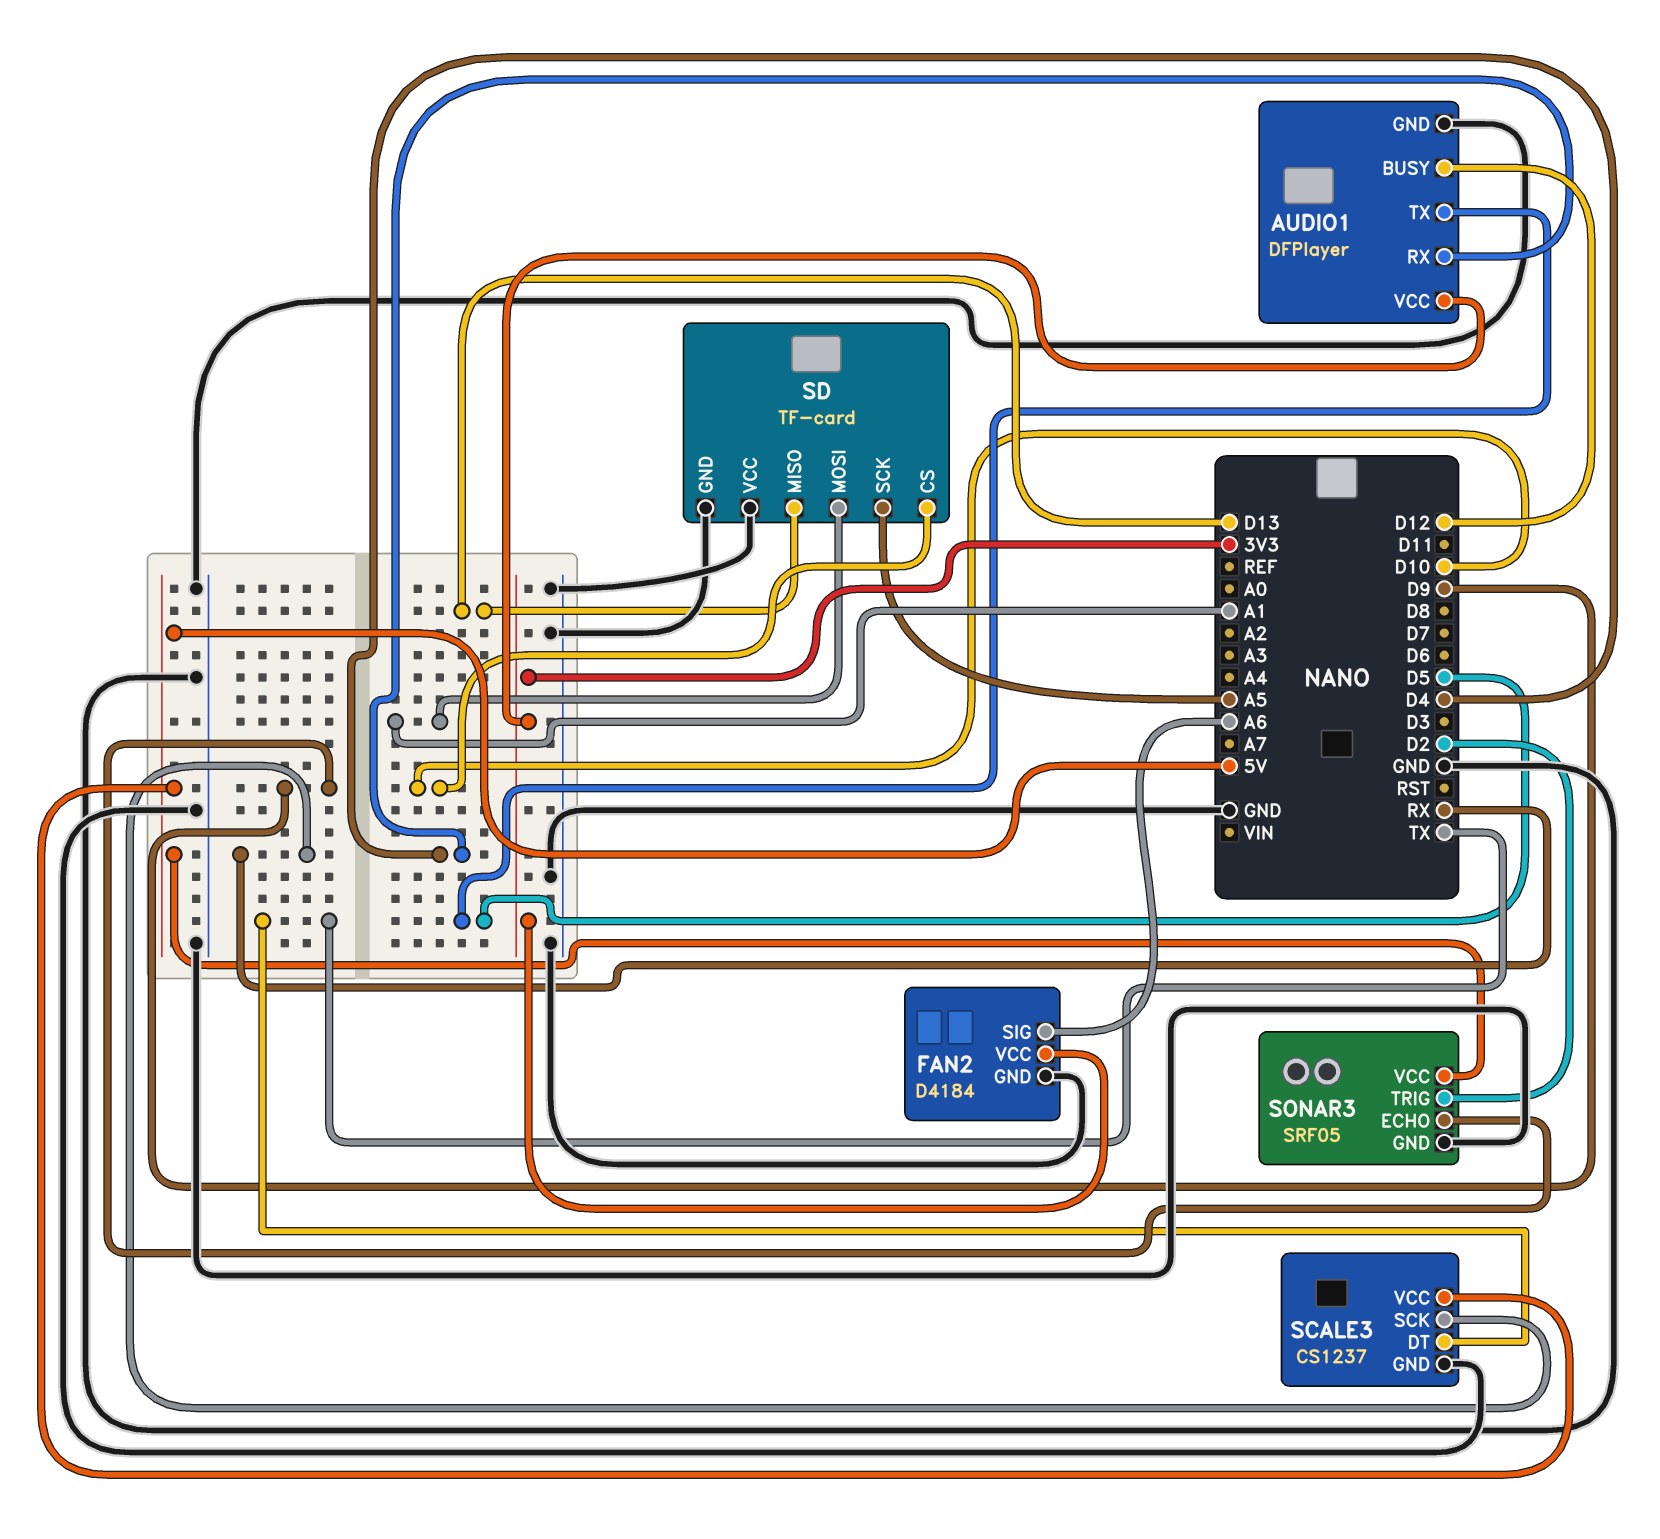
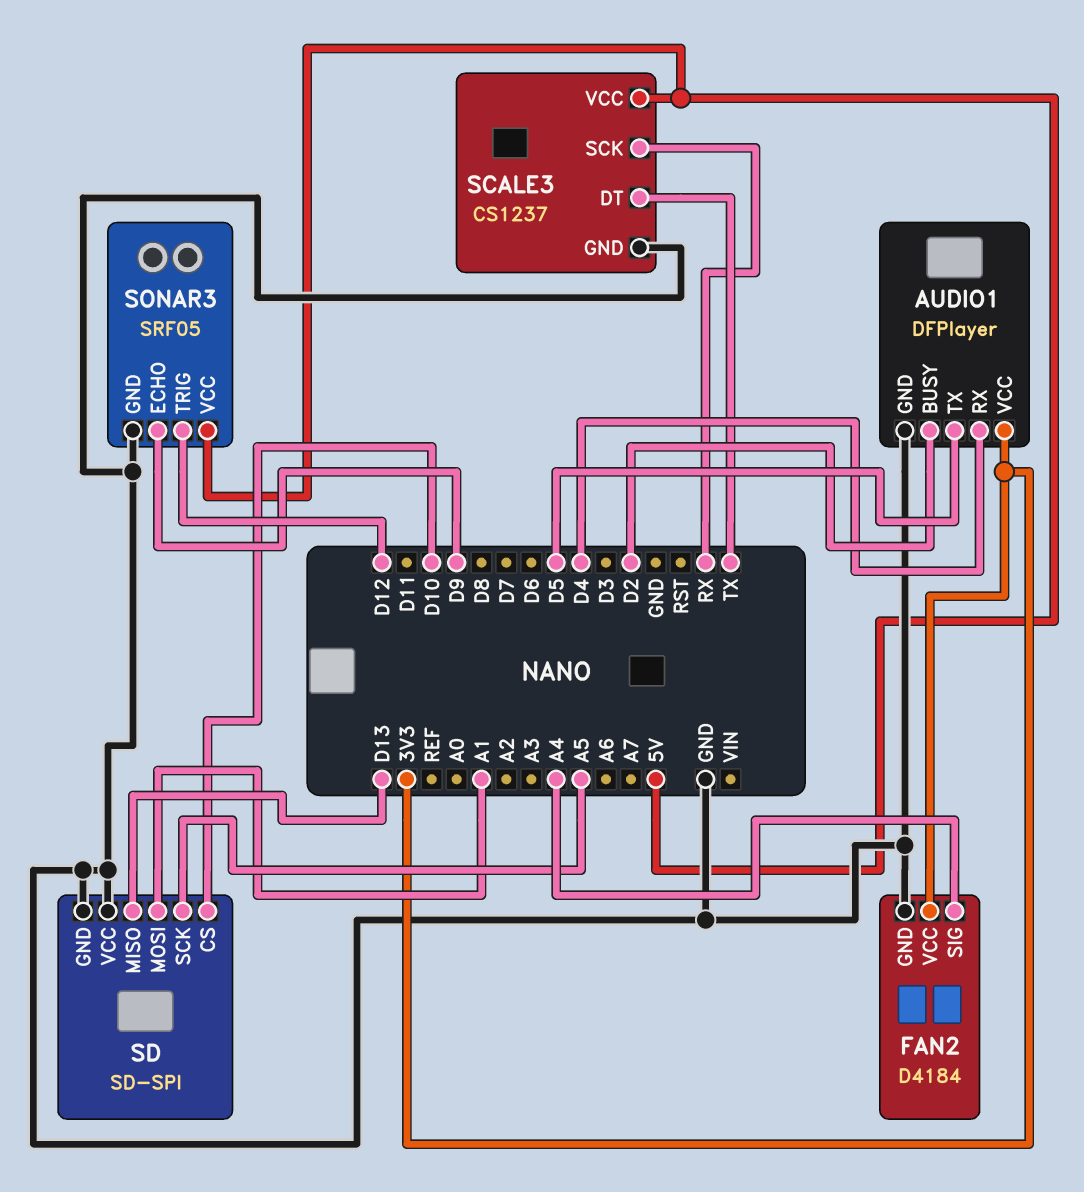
AUDIO1 pin BUSY: D12 -> D2
FAN2 pin SIG: A6 -> A4
SD: TF-card -> SD-SPI
SONAR3 pin TRIG: D2 -> D12

